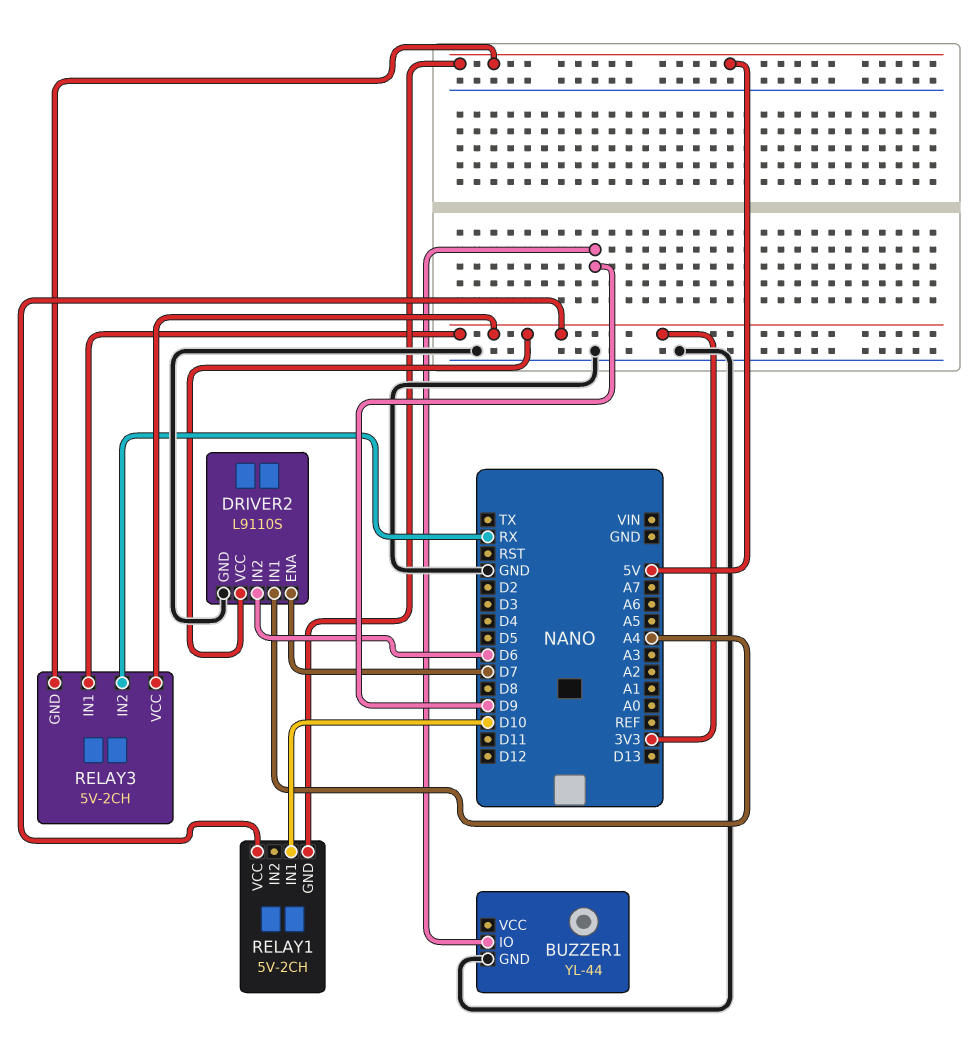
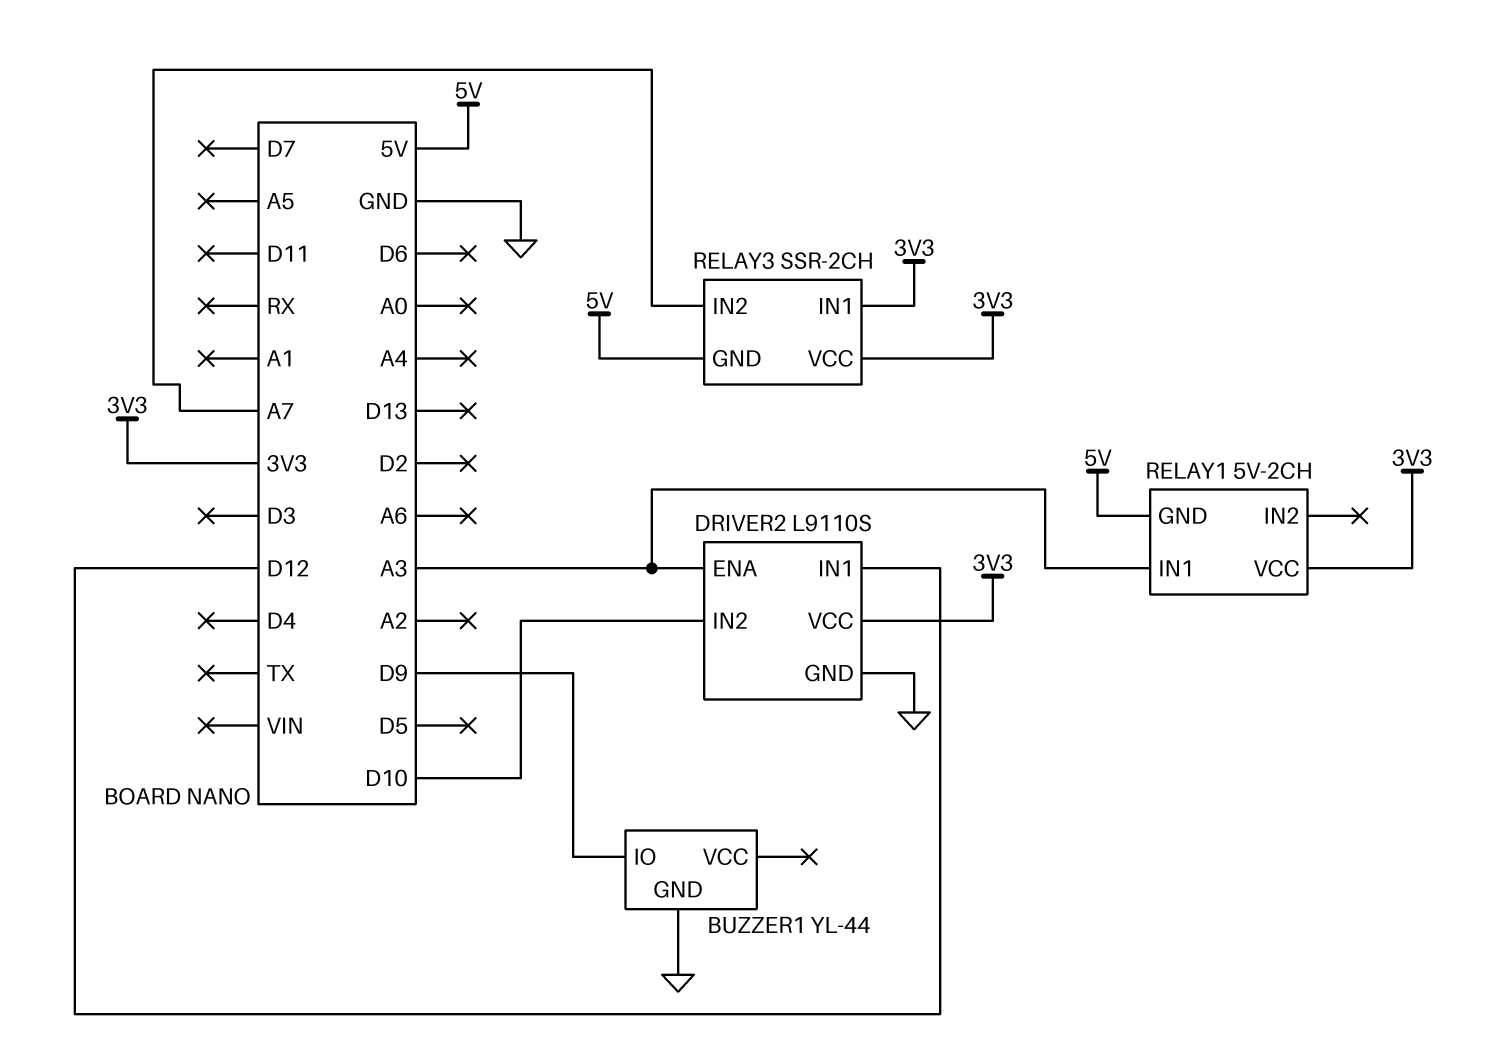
DRIVER2 pin ENA: D7 -> A3
DRIVER2 pin IN1: A4 -> D12
DRIVER2 pin IN2: D6 -> D10
RELAY1 pin IN1: D10 -> A3
RELAY3: 5V-2CH -> SSR-2CH
RELAY3 pin IN2: RX -> A7

